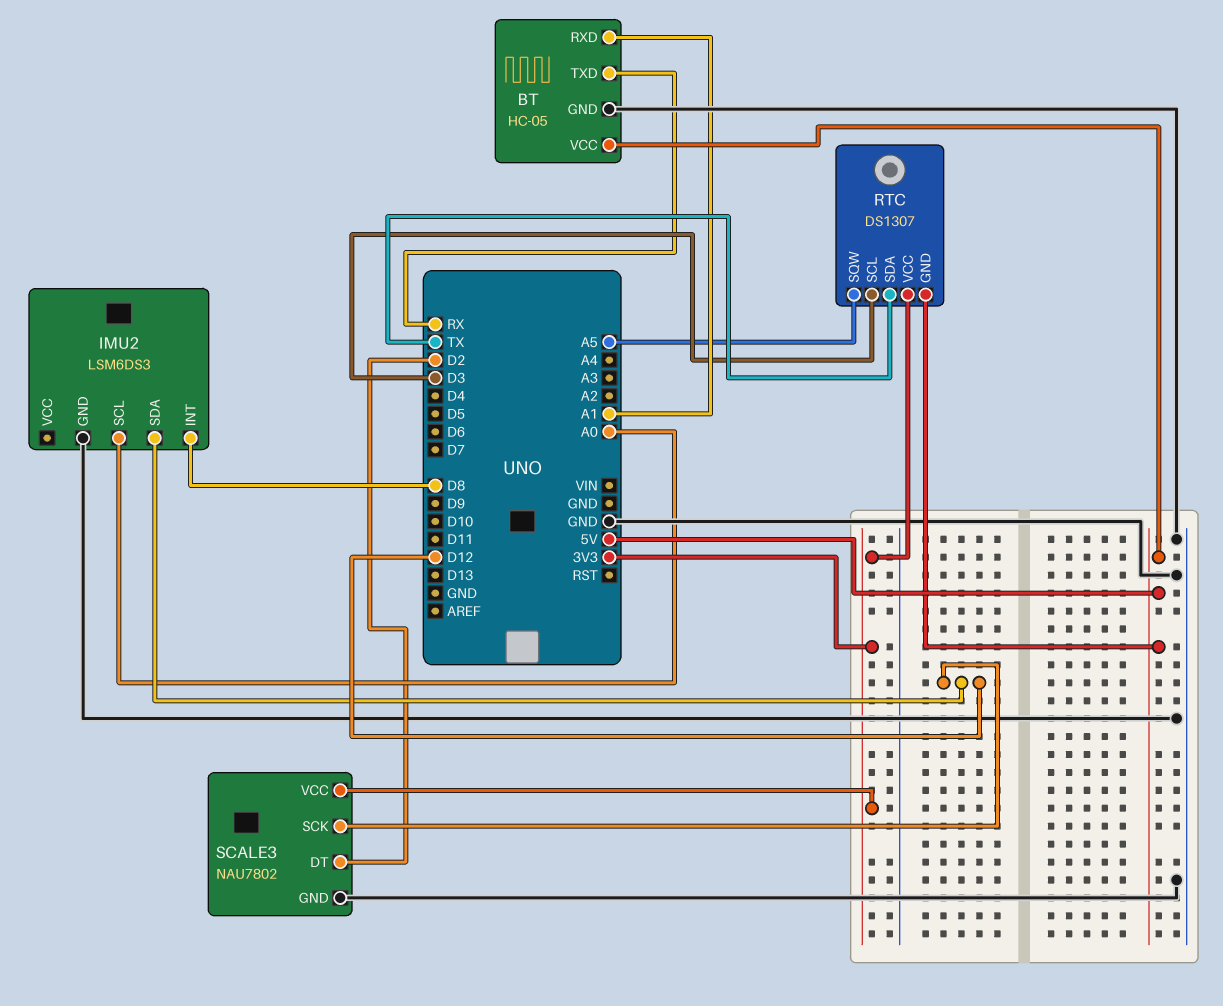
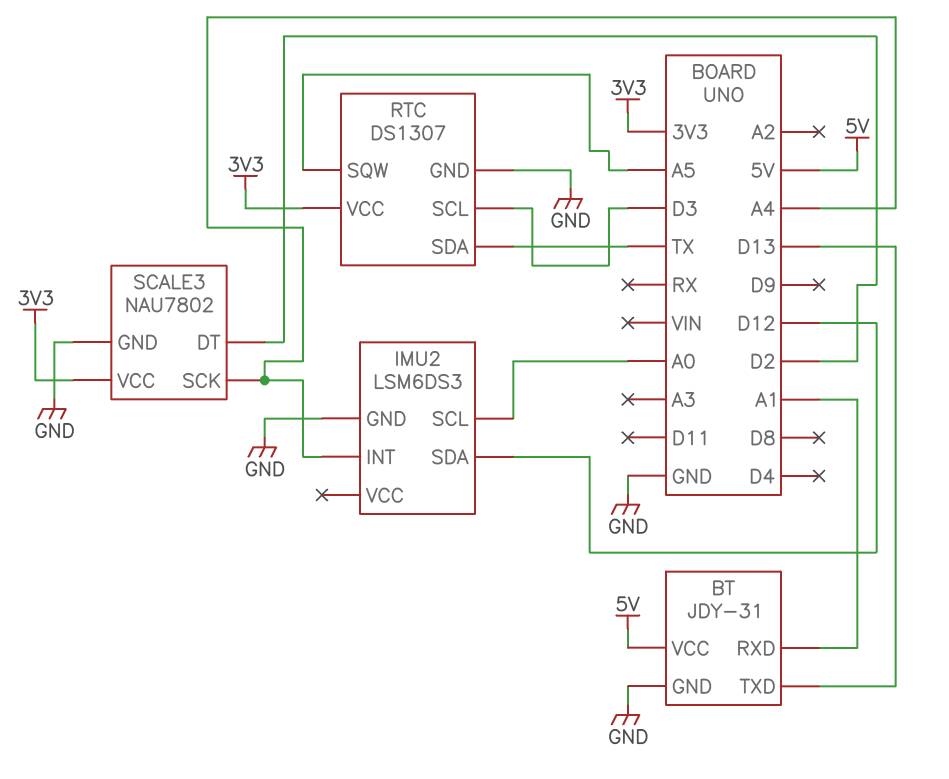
BT: HC-05 -> JDY-31
BT pin TXD: RX -> D13
IMU2 pin INT: D8 -> A4
RTC pin GND: 5V -> GND
SCALE3 pin SCK: D12 -> A4

